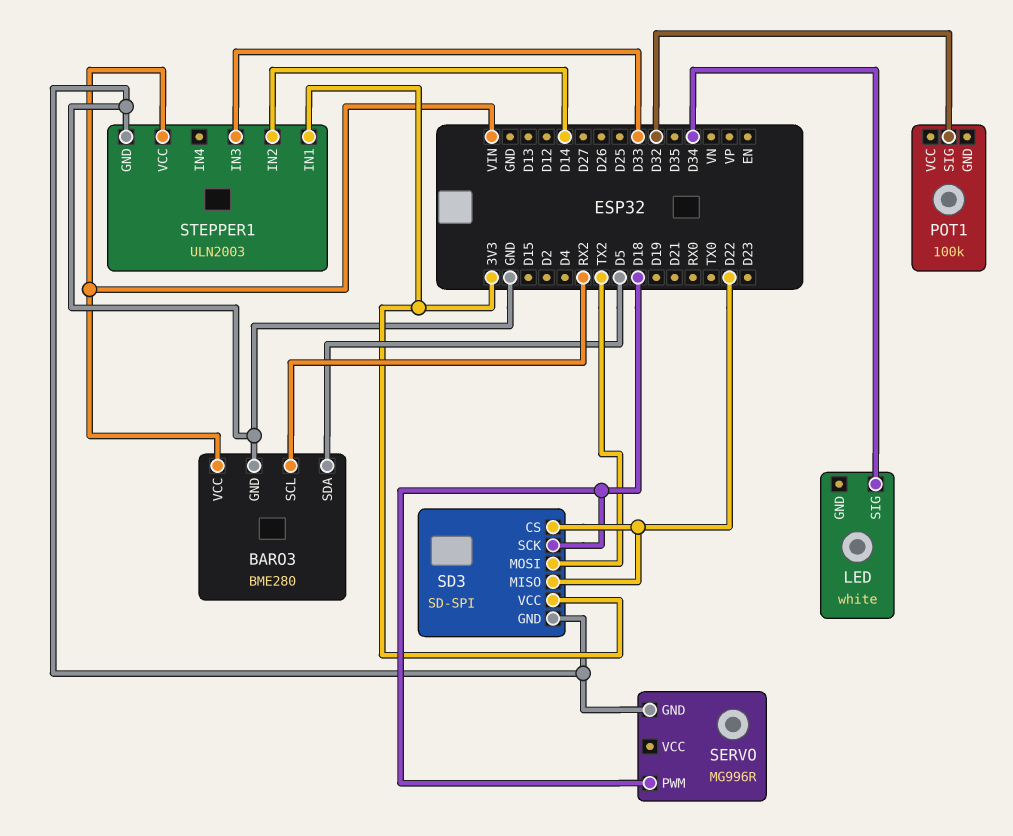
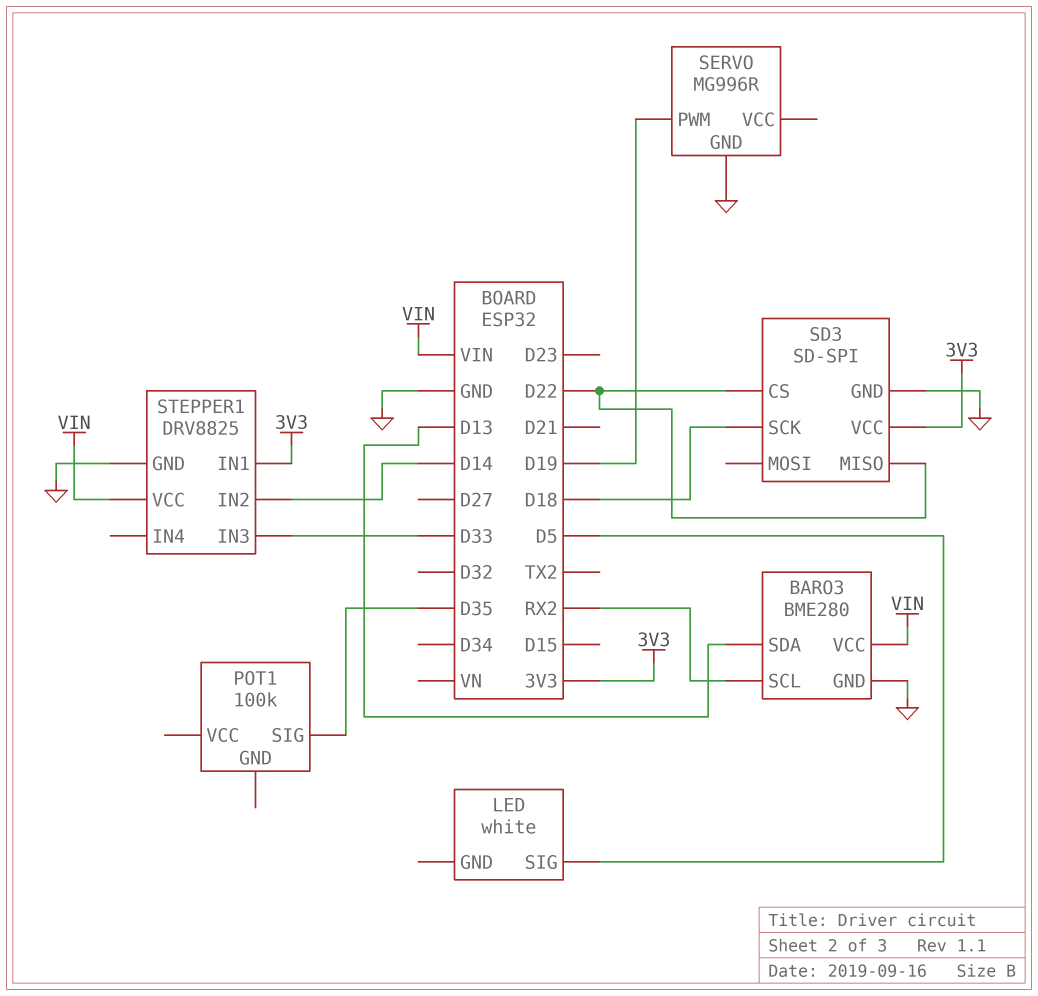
BARO3 pin SDA: D5 -> D13
LED pin SIG: D34 -> D5
POT1 pin SIG: D32 -> D35
SD3 pin MOSI: TX2 -> none
SERVO pin PWM: D18 -> D19
STEPPER1: ULN2003 -> DRV8825

